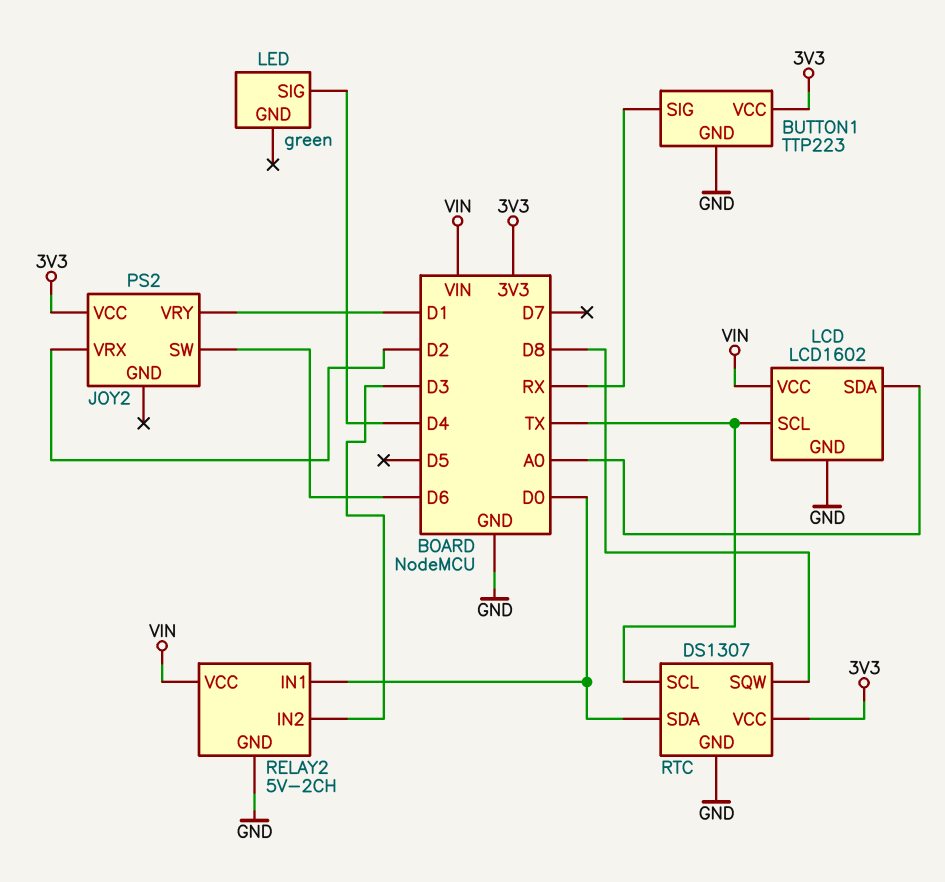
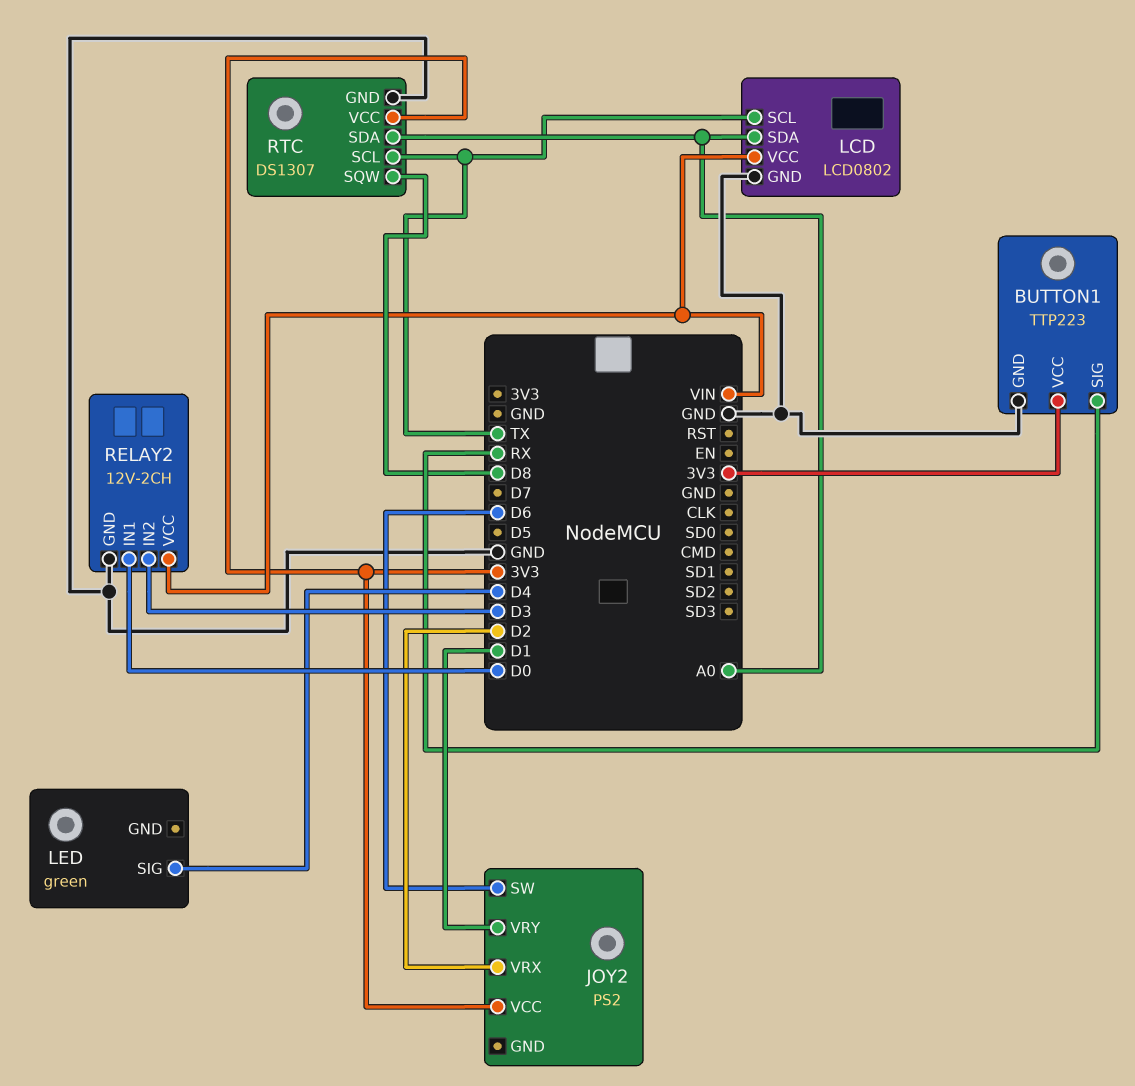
LCD: LCD1602 -> LCD0802
RELAY2: 5V-2CH -> 12V-2CH
RTC pin SDA: D0 -> A0

